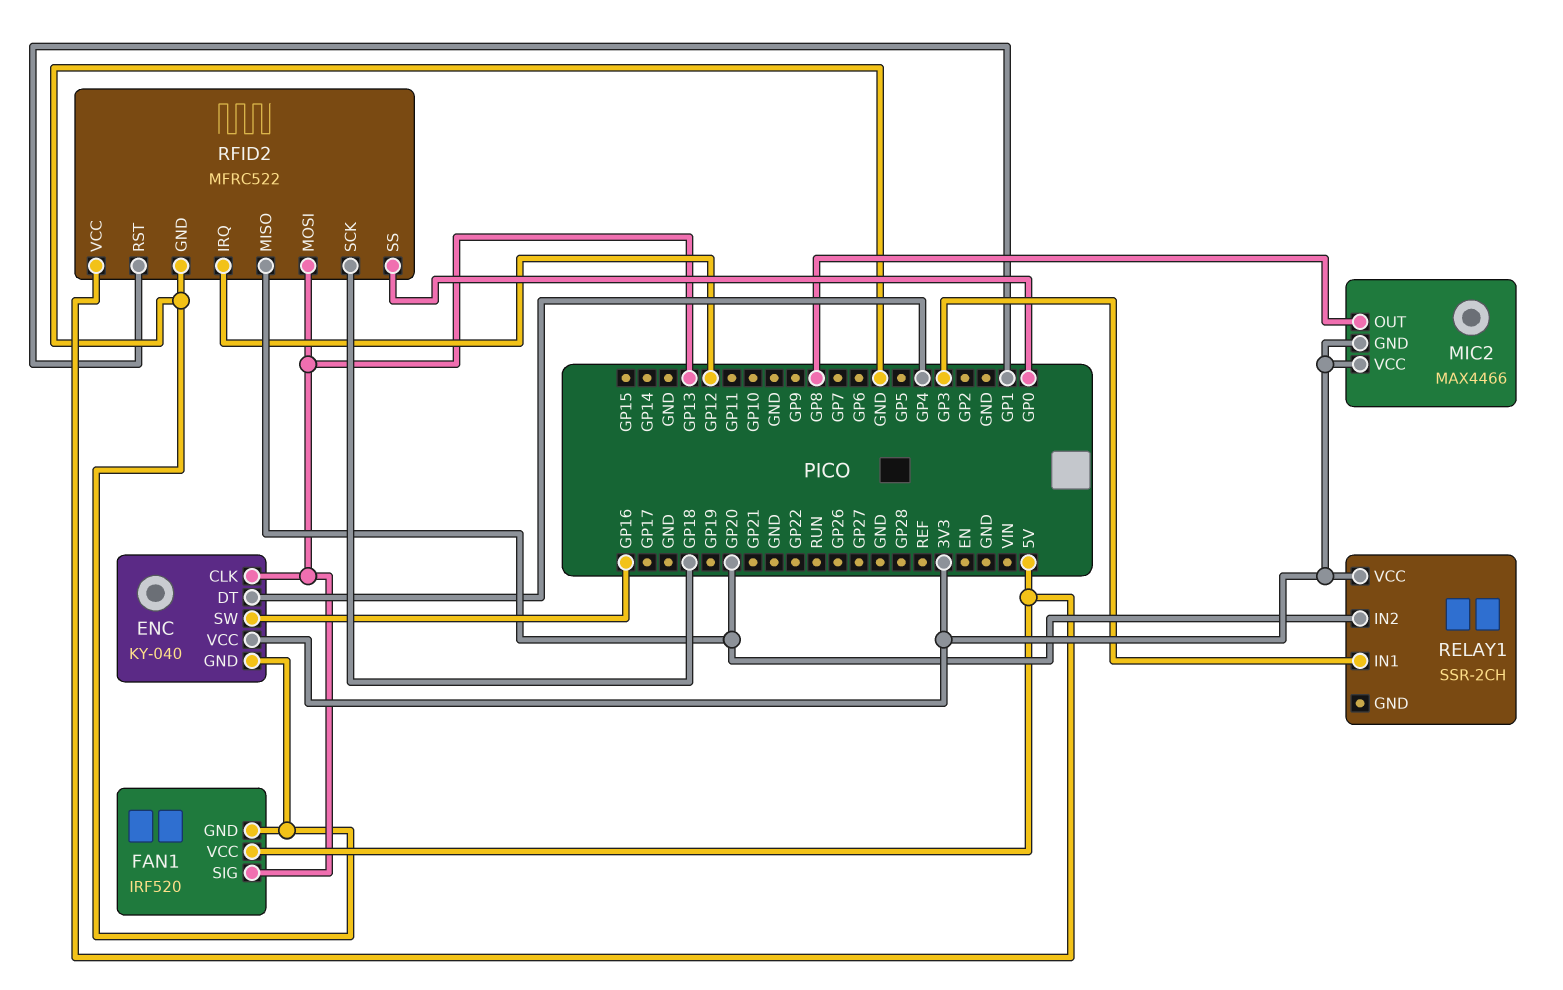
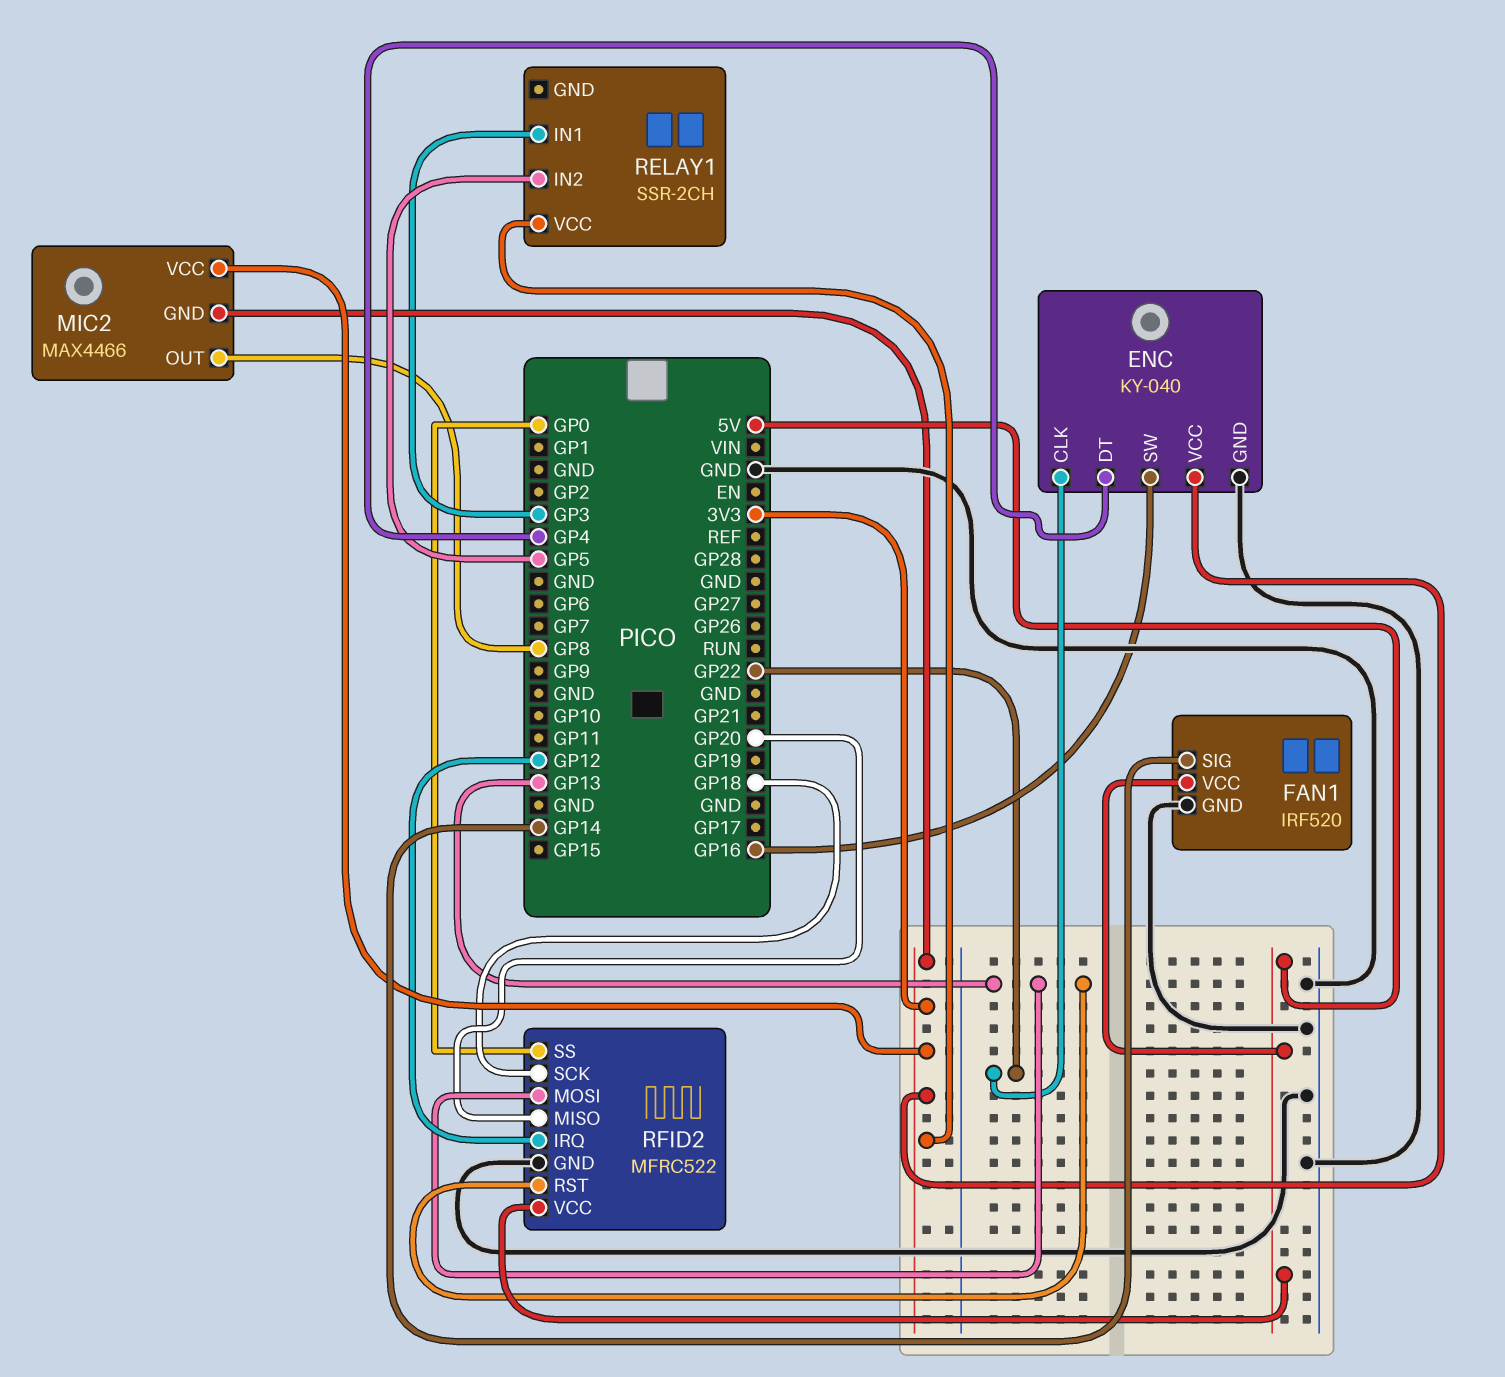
ENC pin CLK: GP13 -> GP22
FAN1 pin SIG: GP13 -> GP14
RELAY1 pin IN2: GP20 -> GP5
RFID2 pin RST: GP1 -> GP13

